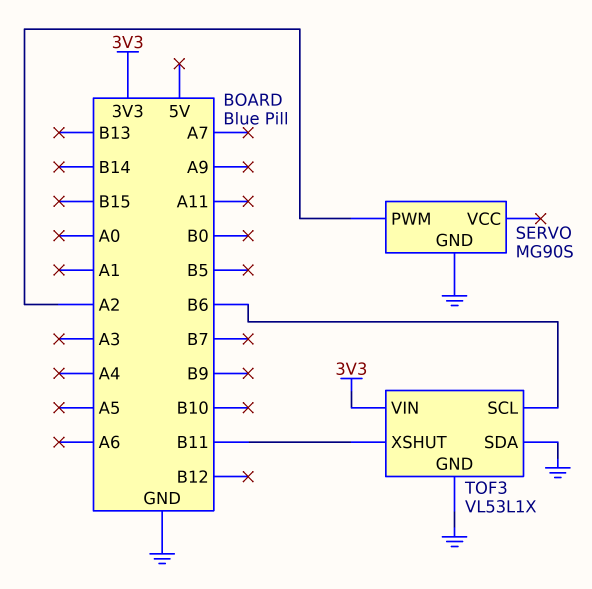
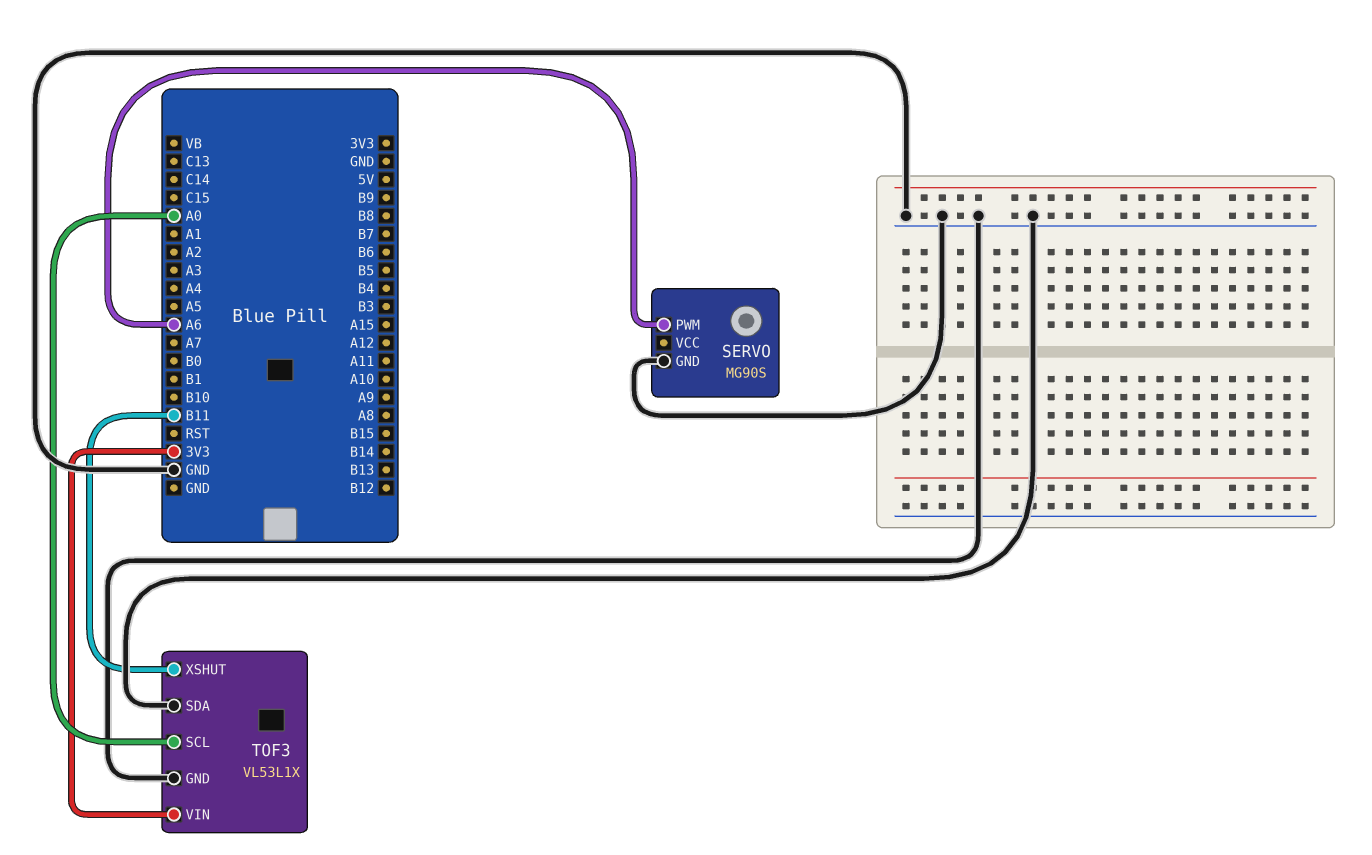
SERVO pin PWM: A2 -> A6
TOF3 pin SCL: B6 -> A0

